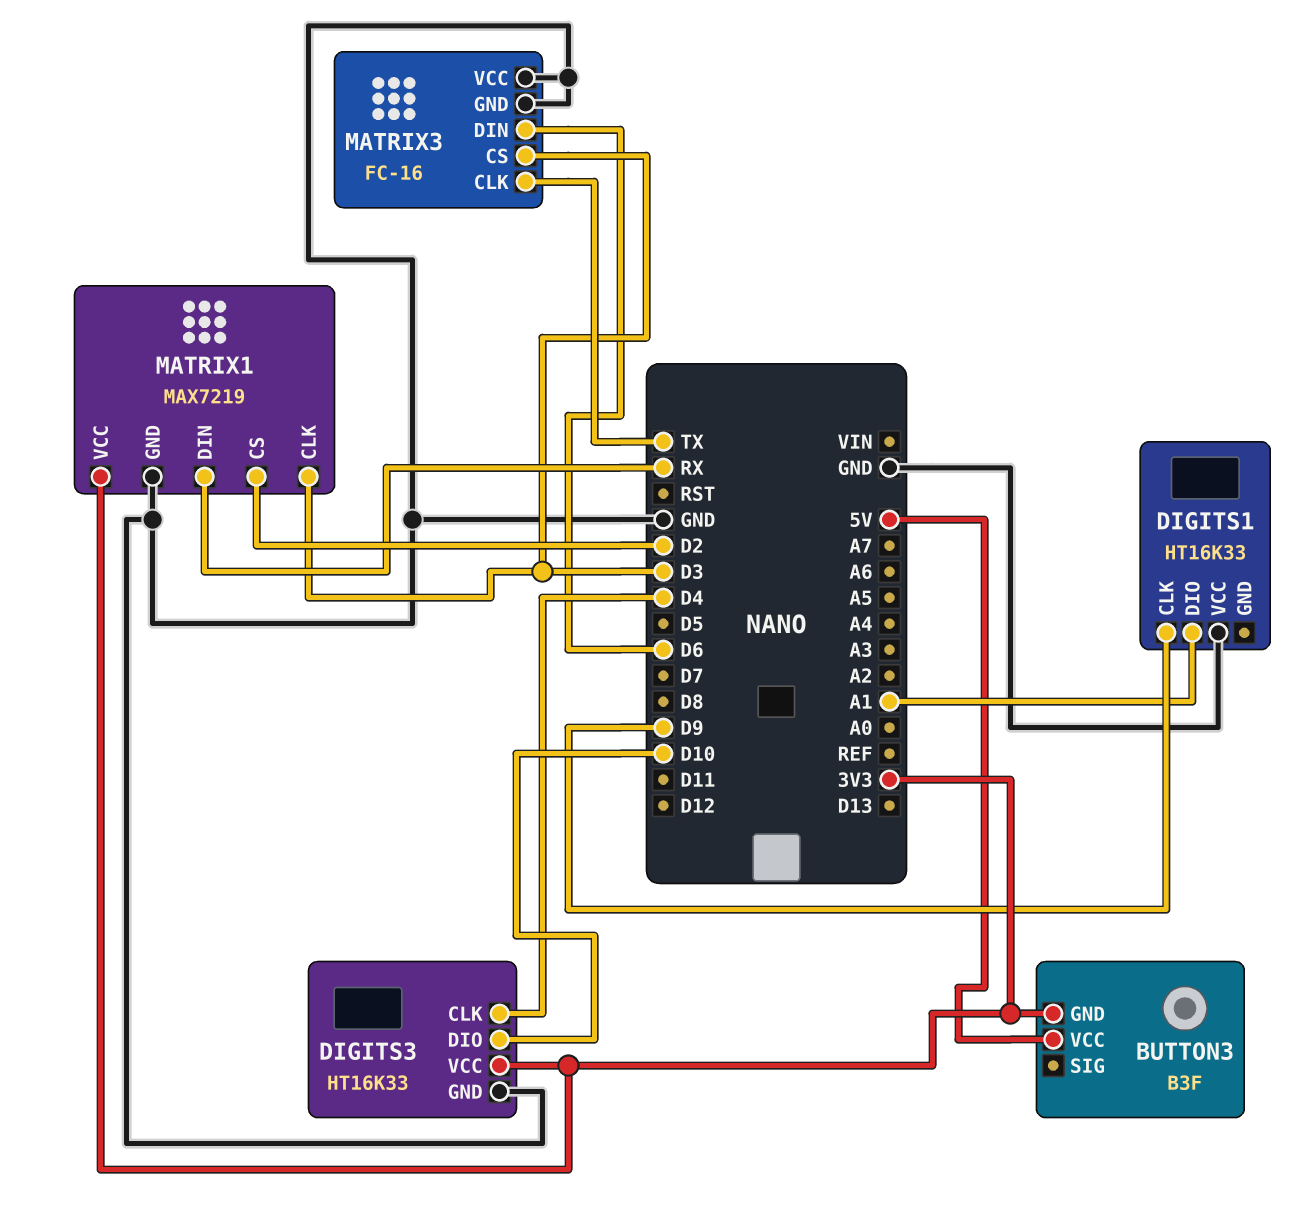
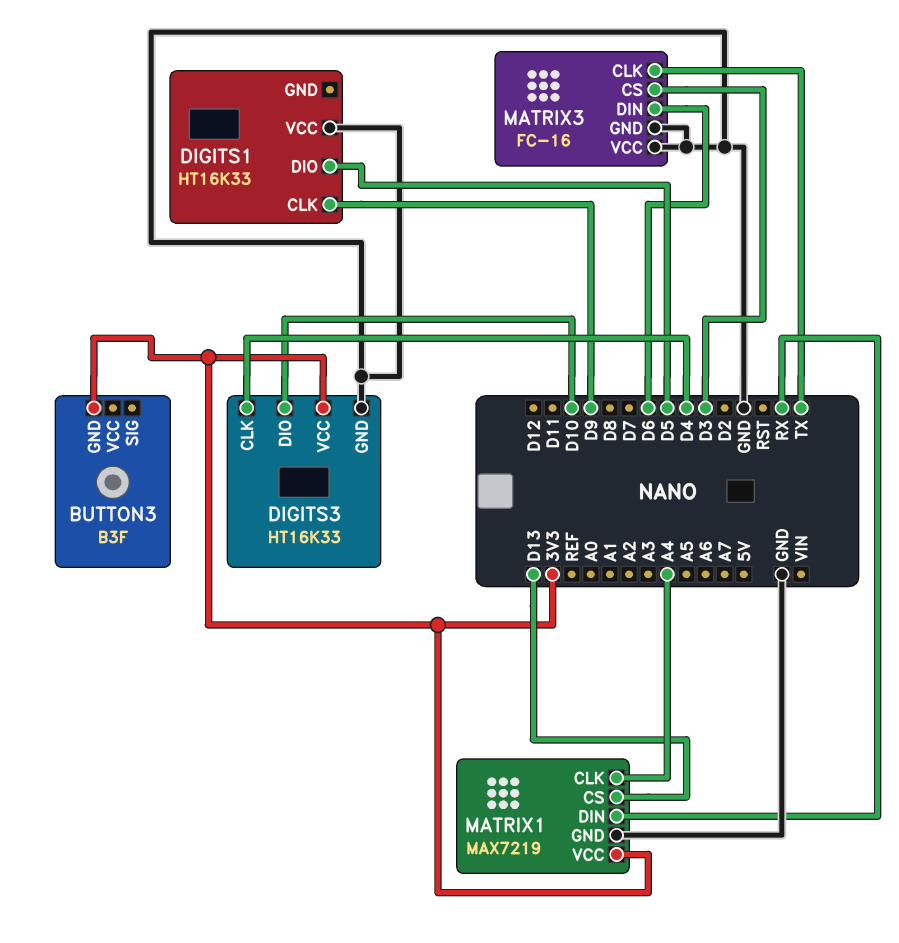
BUTTON3 pin VCC: 5V -> none
DIGITS1 pin DIO: A1 -> D5
MATRIX1 pin CLK: D3 -> A4
MATRIX1 pin CS: D2 -> D13

